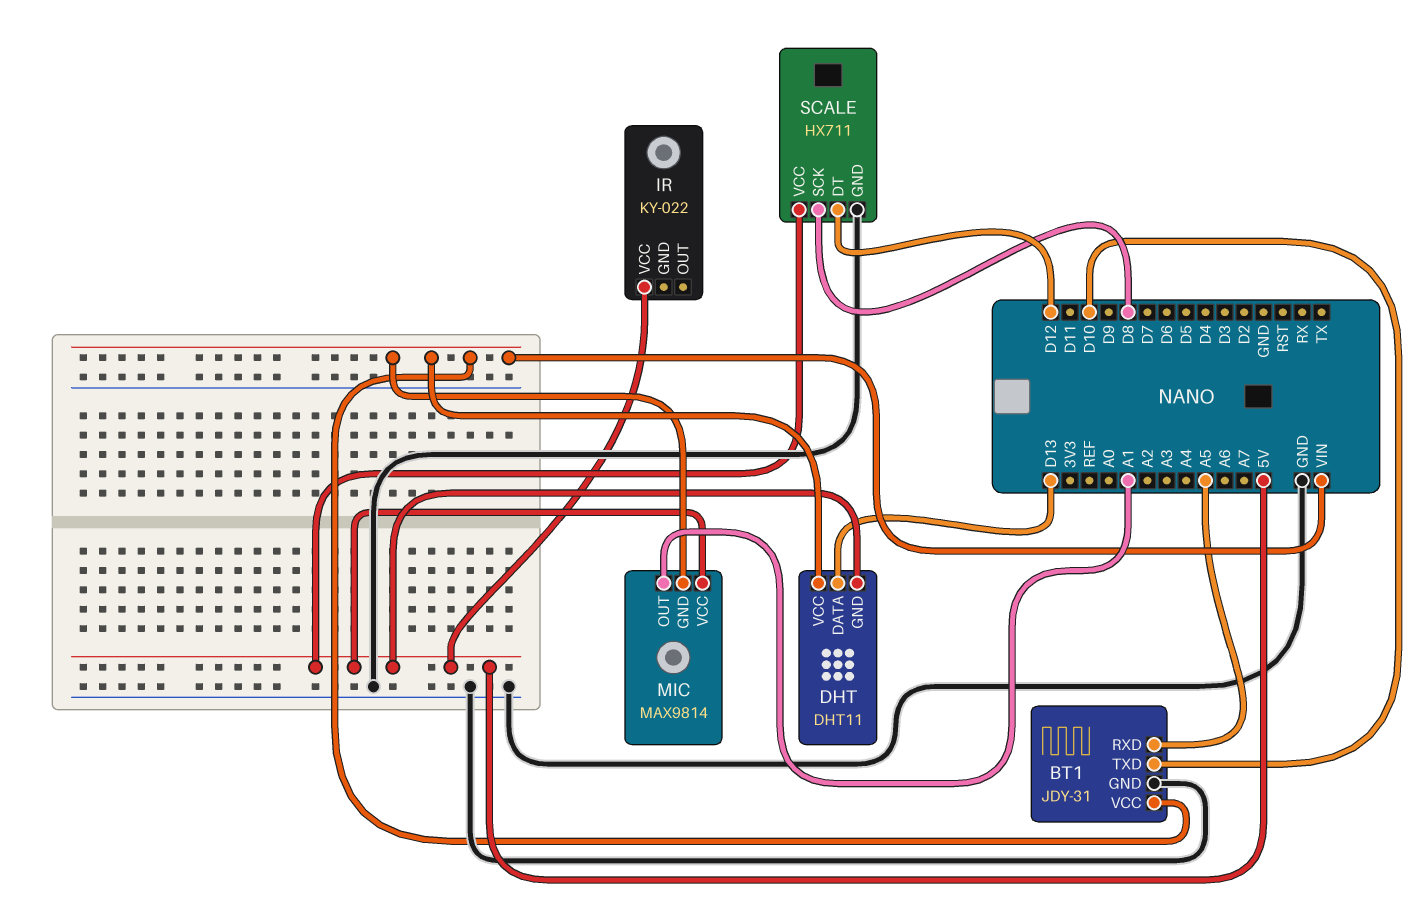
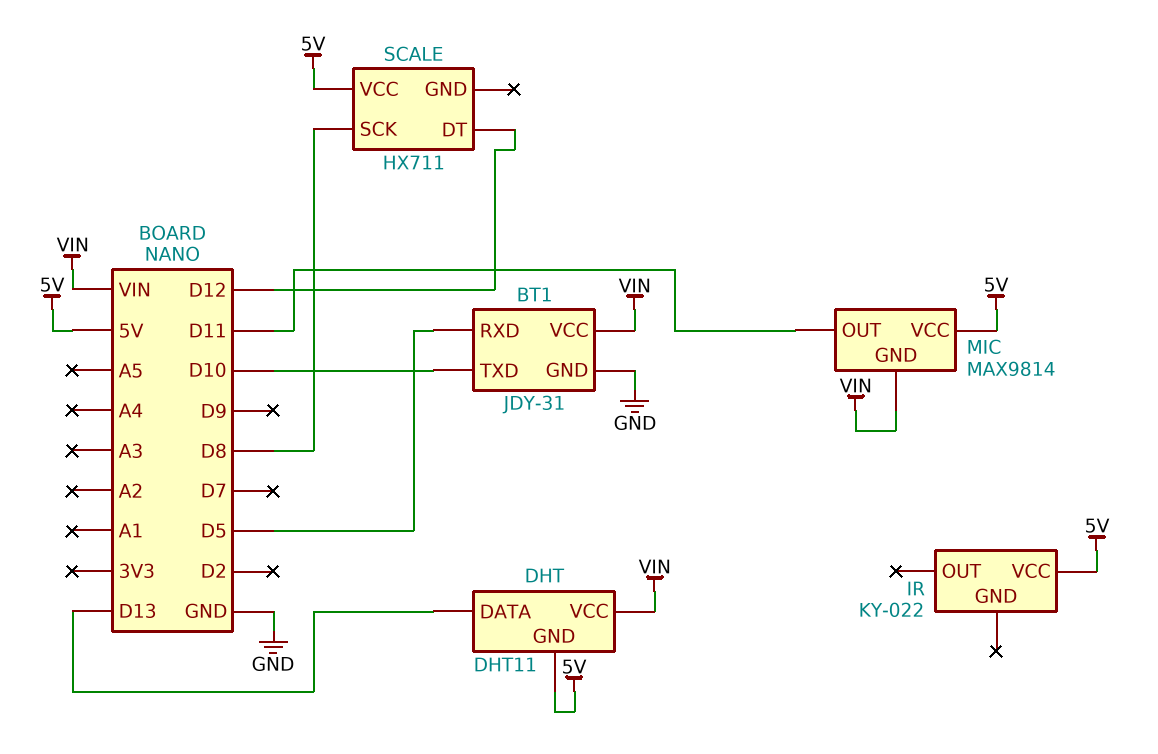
BT1 pin RXD: A5 -> D5
MIC pin OUT: A1 -> D11
SCALE pin GND: GND -> none

